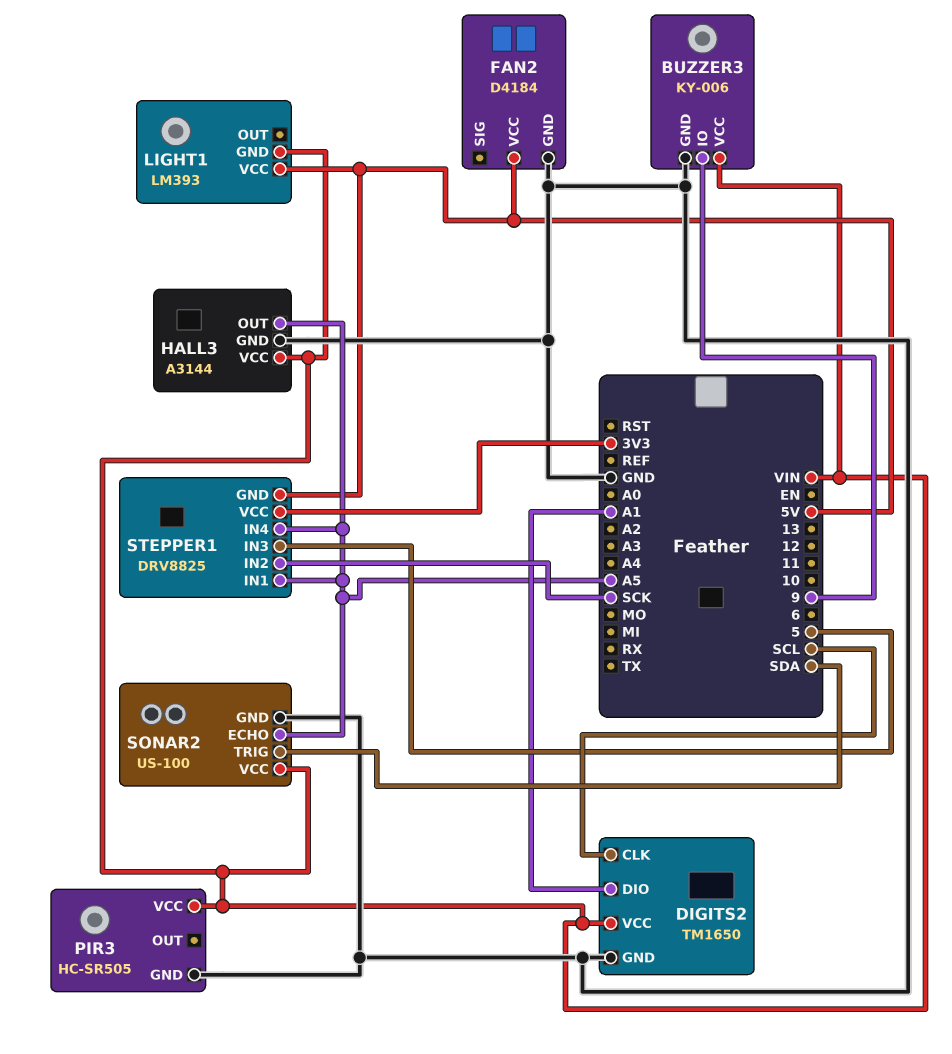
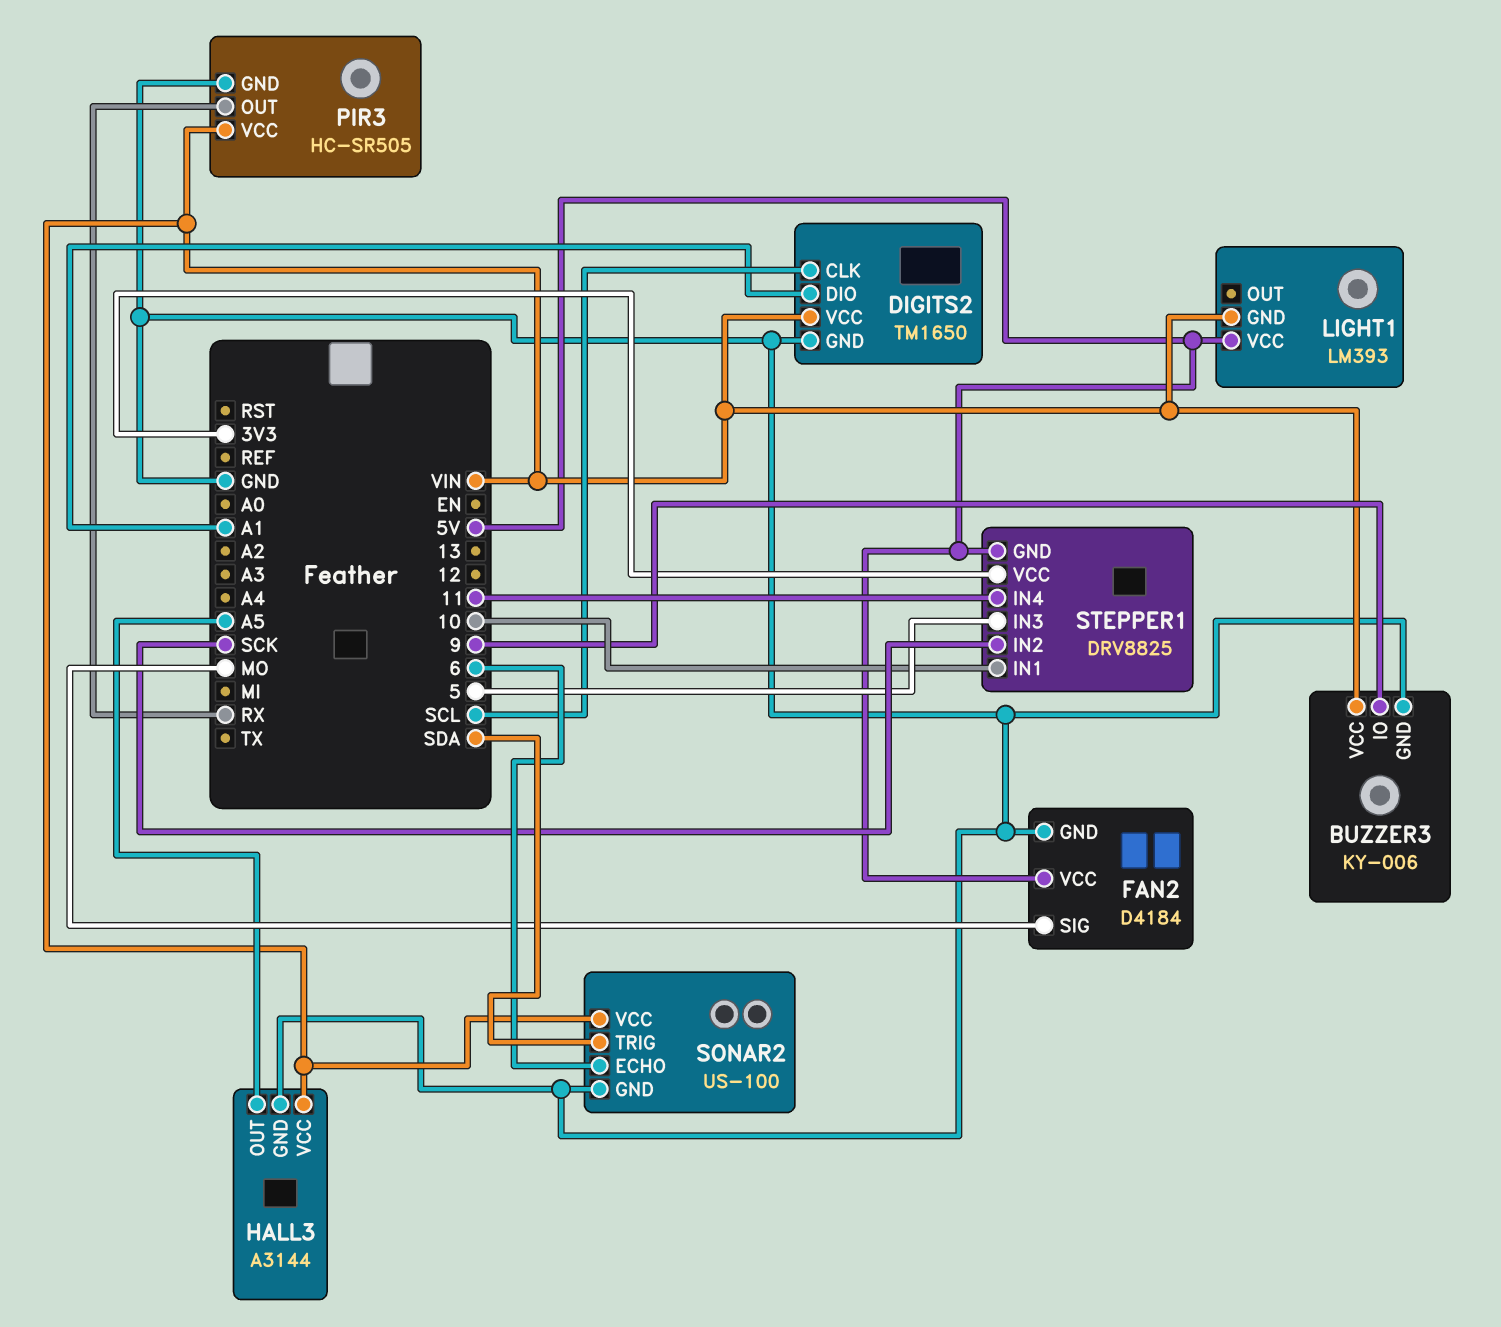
FAN2 pin SIG: none -> MO
PIR3 pin OUT: none -> RX
SONAR2 pin ECHO: A5 -> 6
STEPPER1 pin IN1: A5 -> 10
STEPPER1 pin IN4: A5 -> 11

